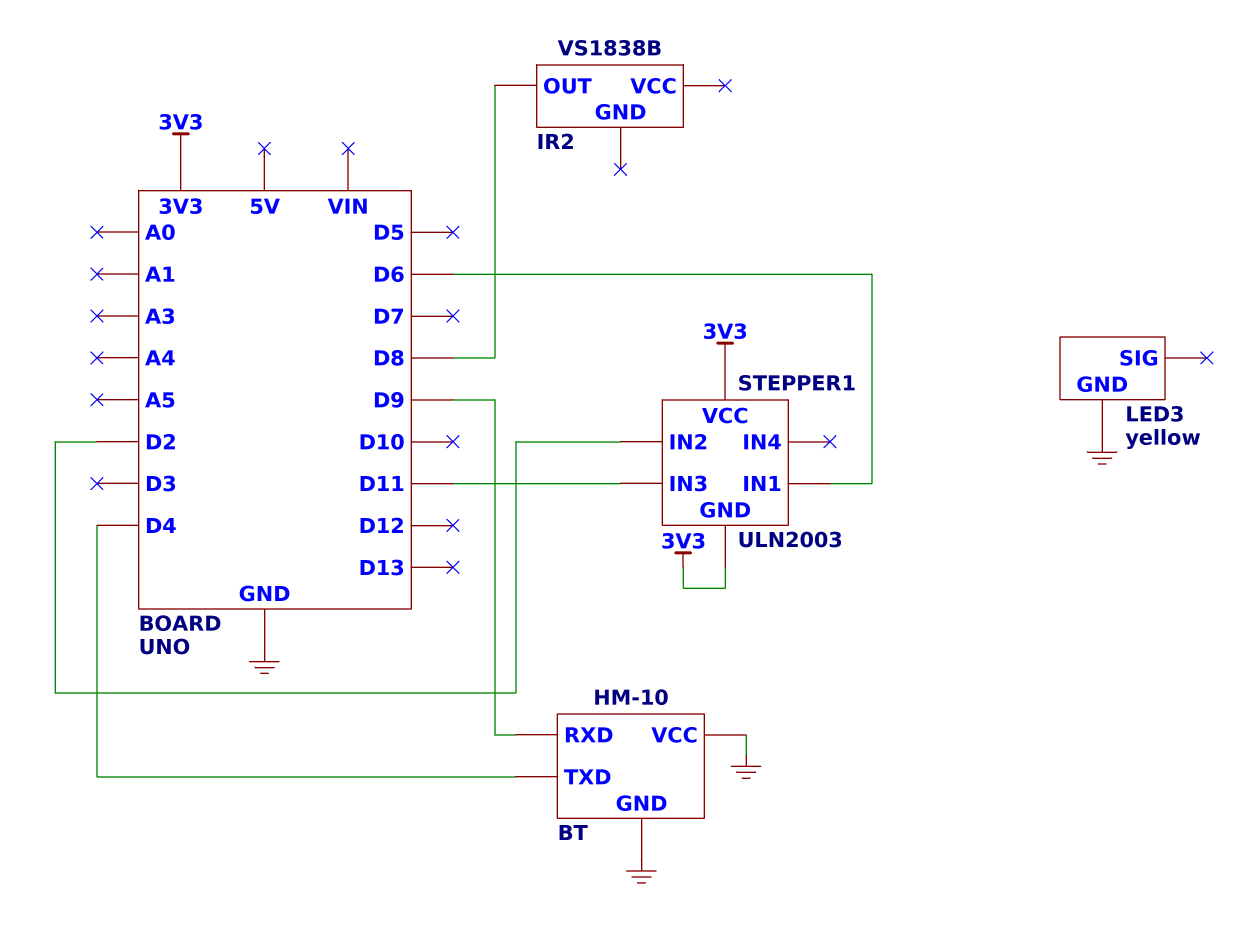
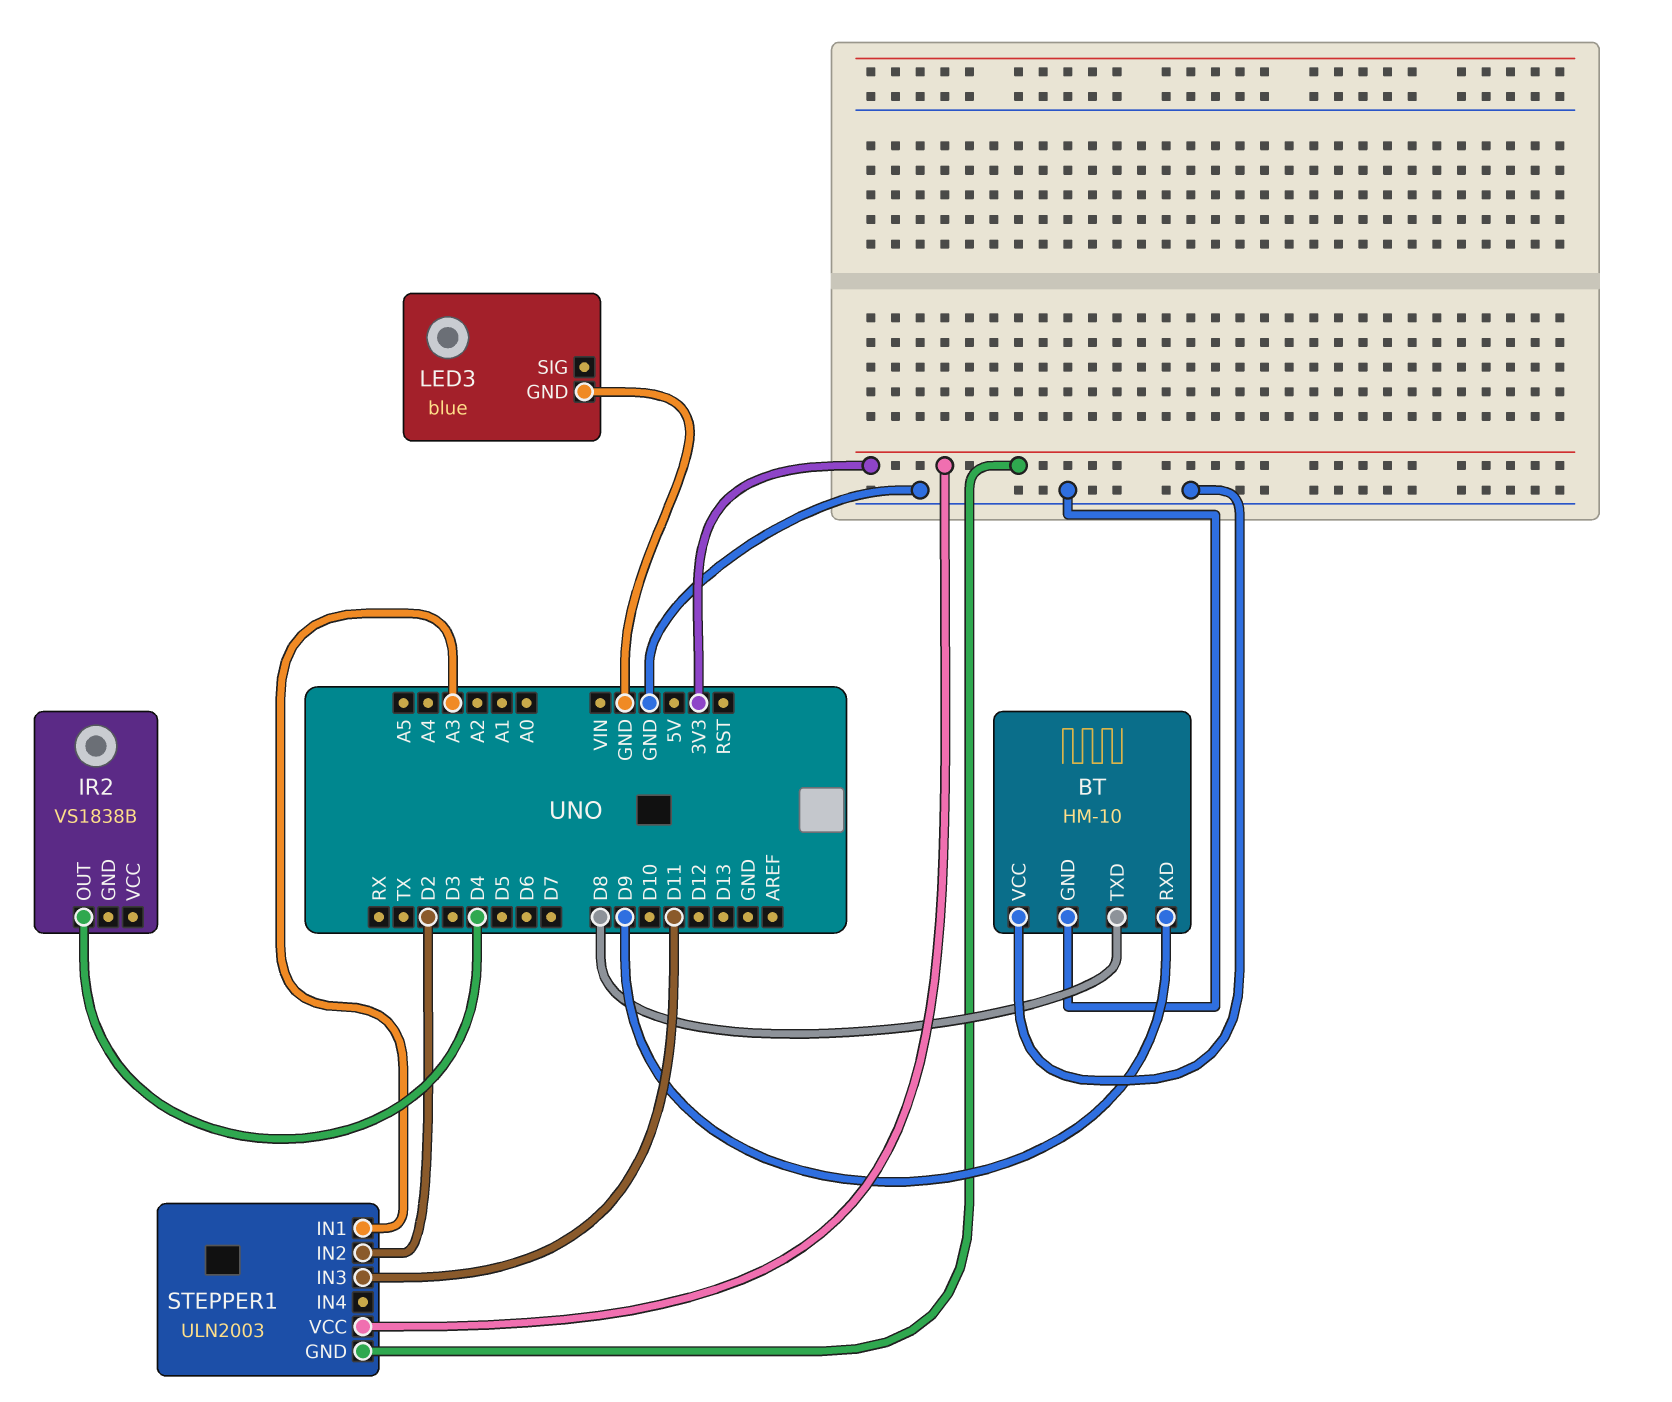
BT pin TXD: D4 -> D8
IR2 pin OUT: D8 -> D4
LED3: yellow -> blue
STEPPER1 pin IN1: D6 -> A3

